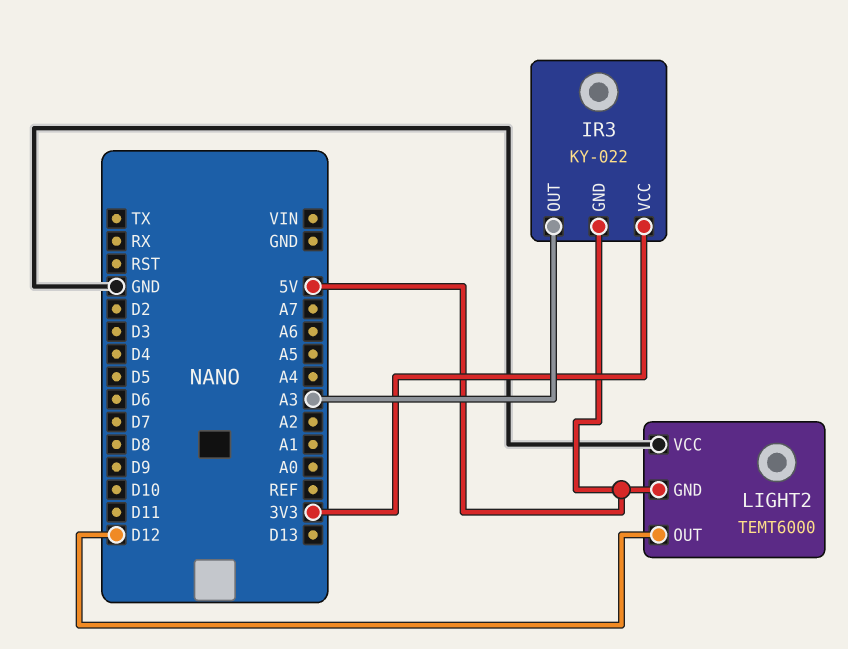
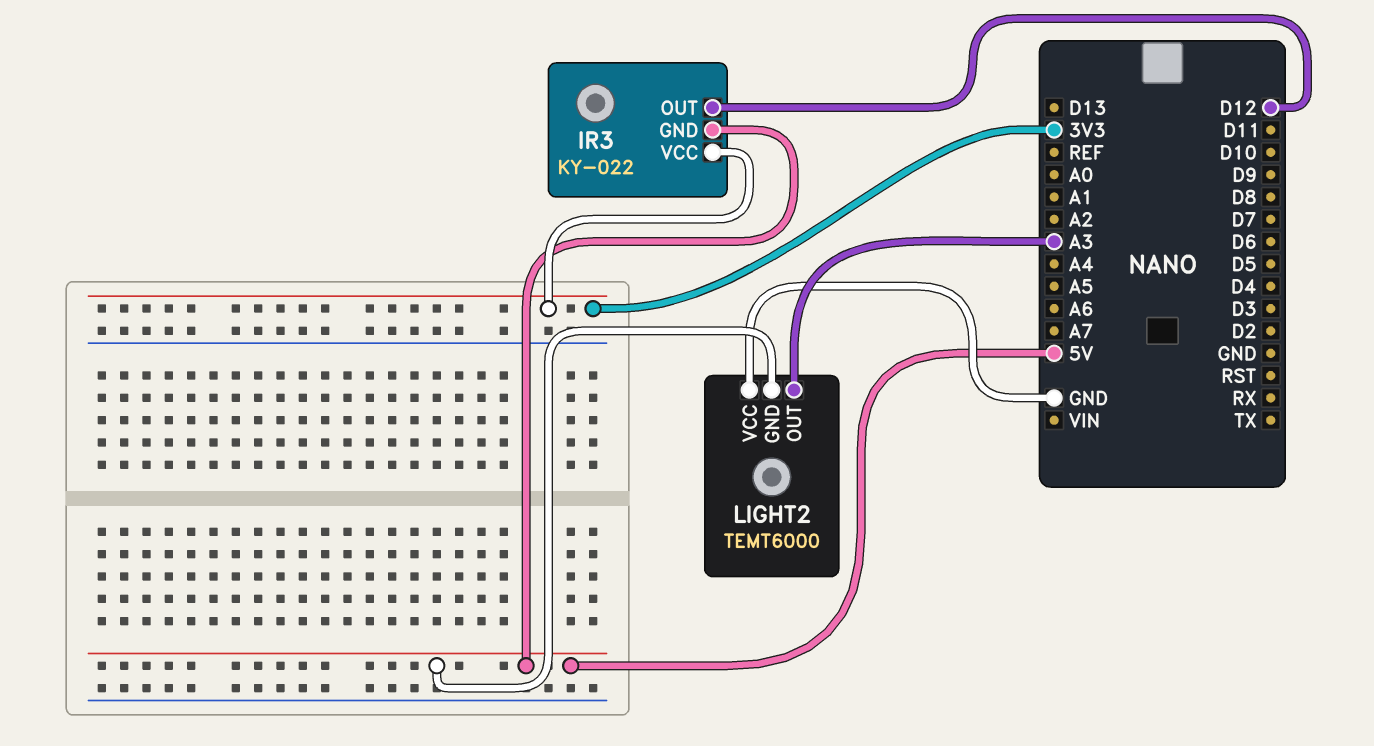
IR3 pin OUT: A3 -> D12
LIGHT2 pin OUT: D12 -> A3

